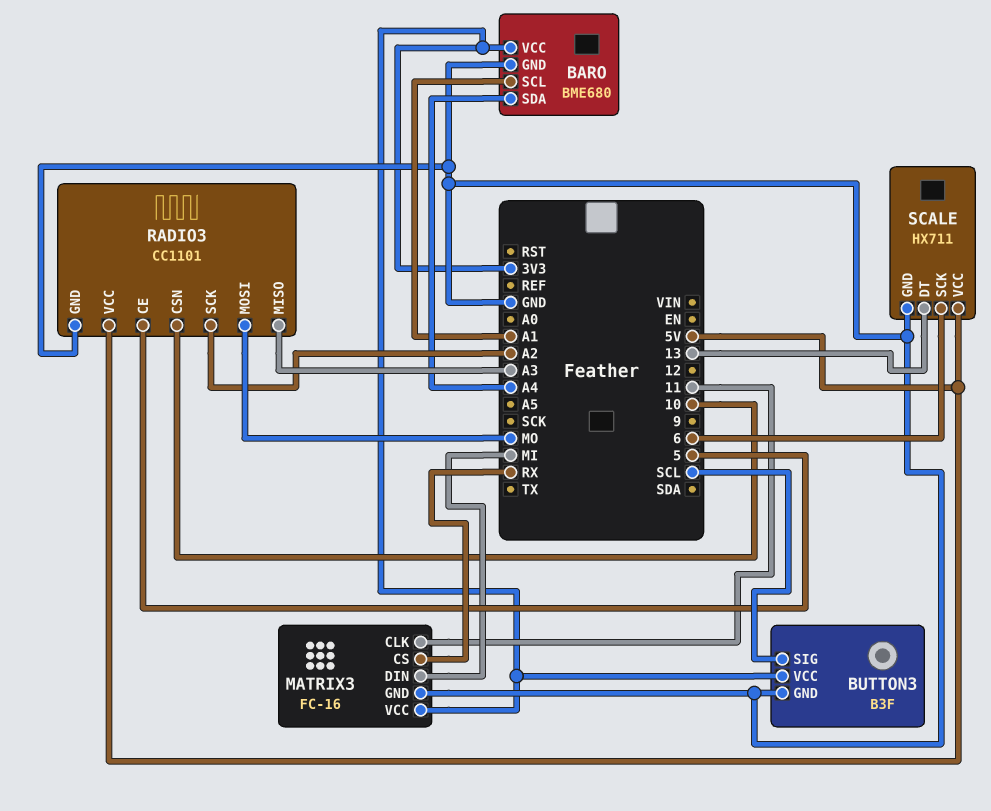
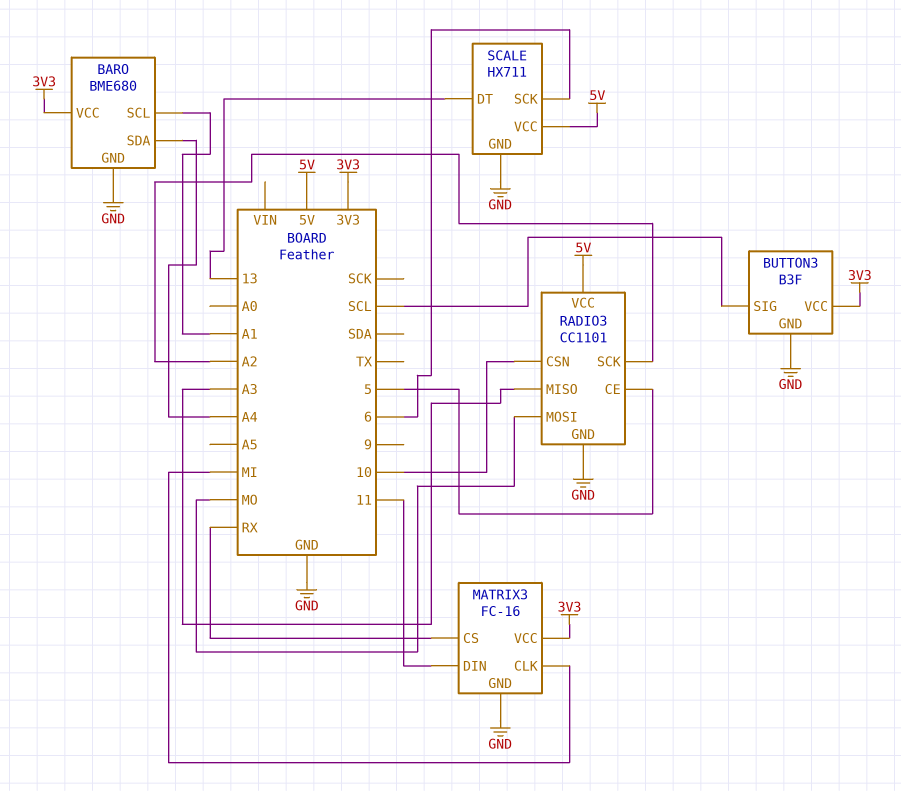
MATRIX3 pin CLK: 11 -> MI
MATRIX3 pin DIN: MI -> 11

